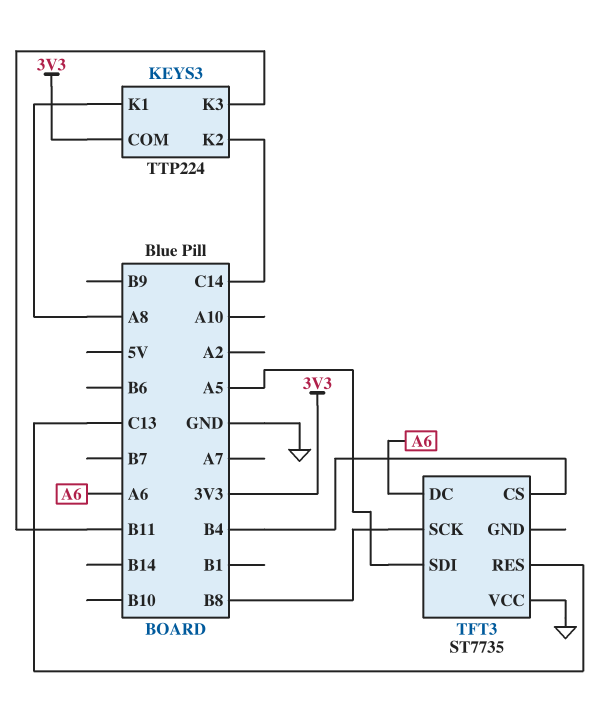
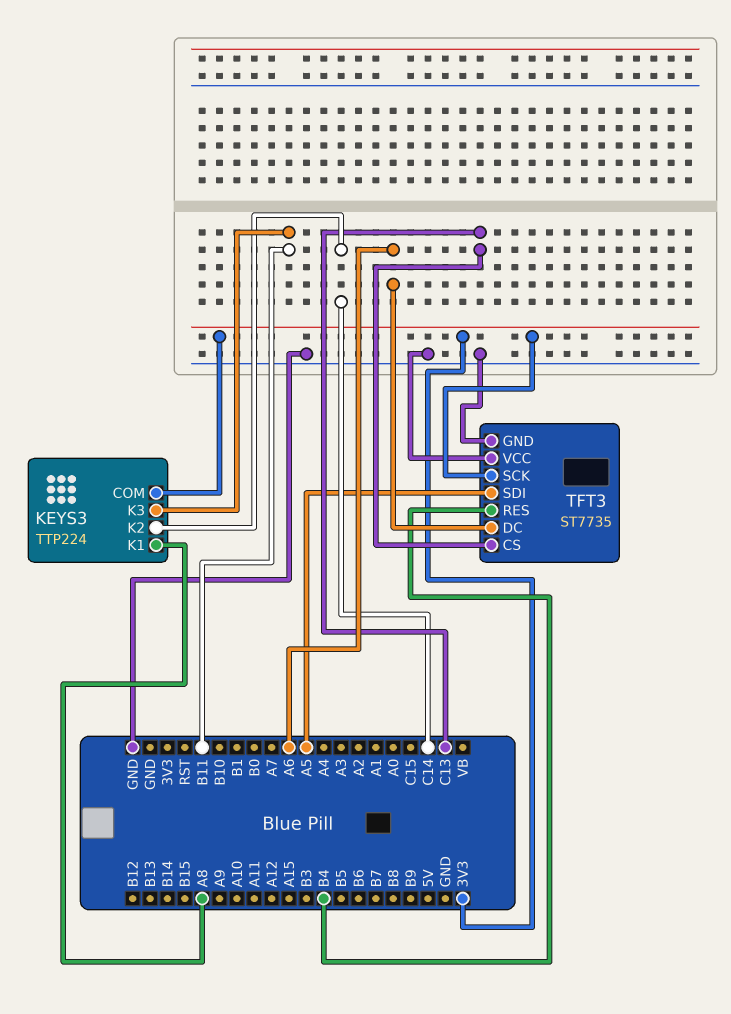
TFT3 pin CS: B4 -> C13
TFT3 pin GND: none -> GND
TFT3 pin RES: C13 -> B4
TFT3 pin SCK: B8 -> 3V3

